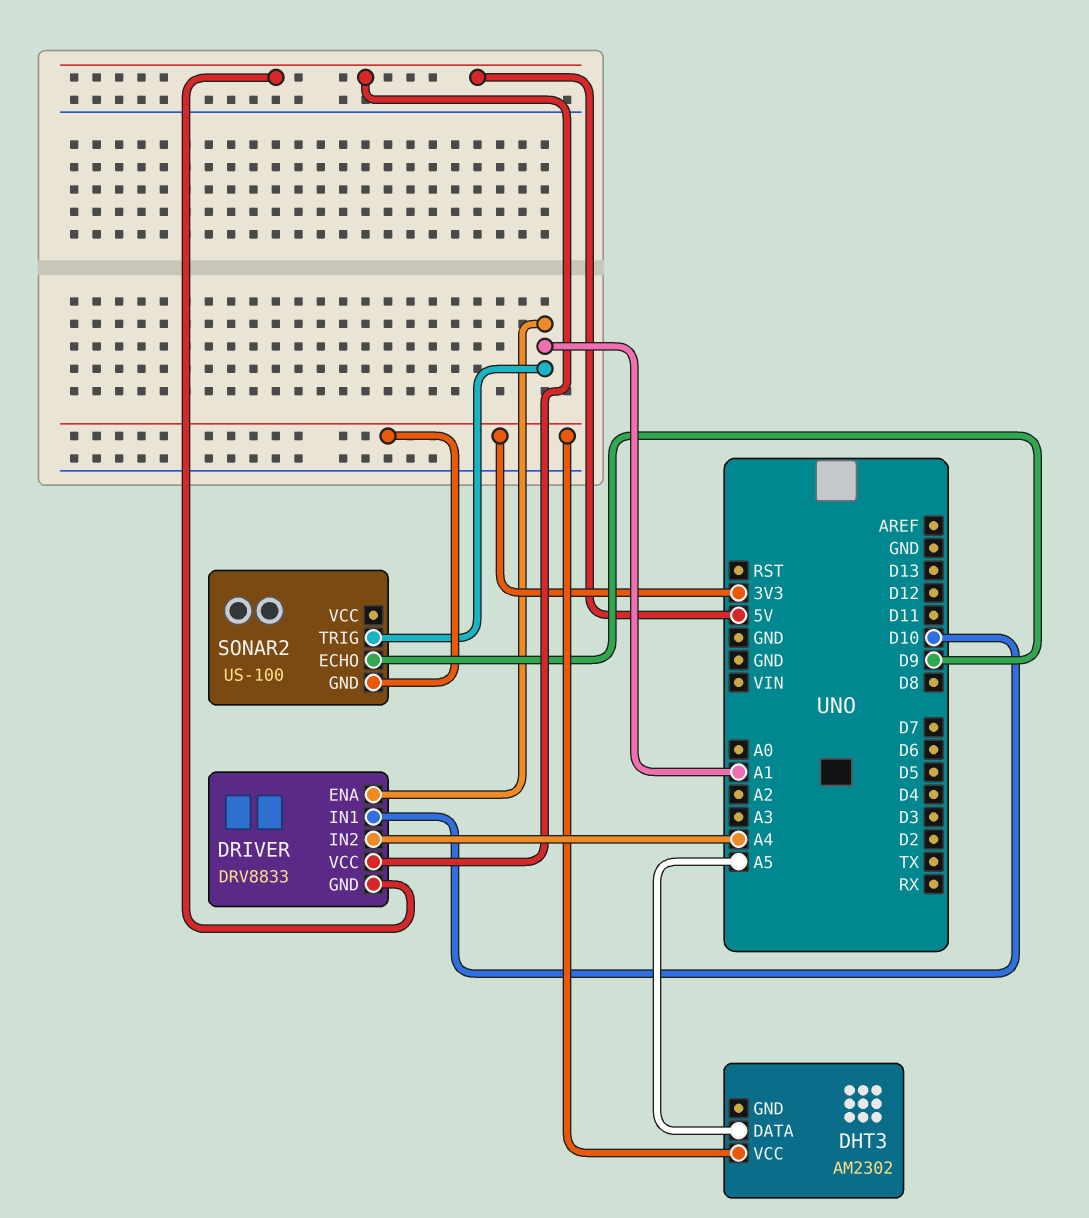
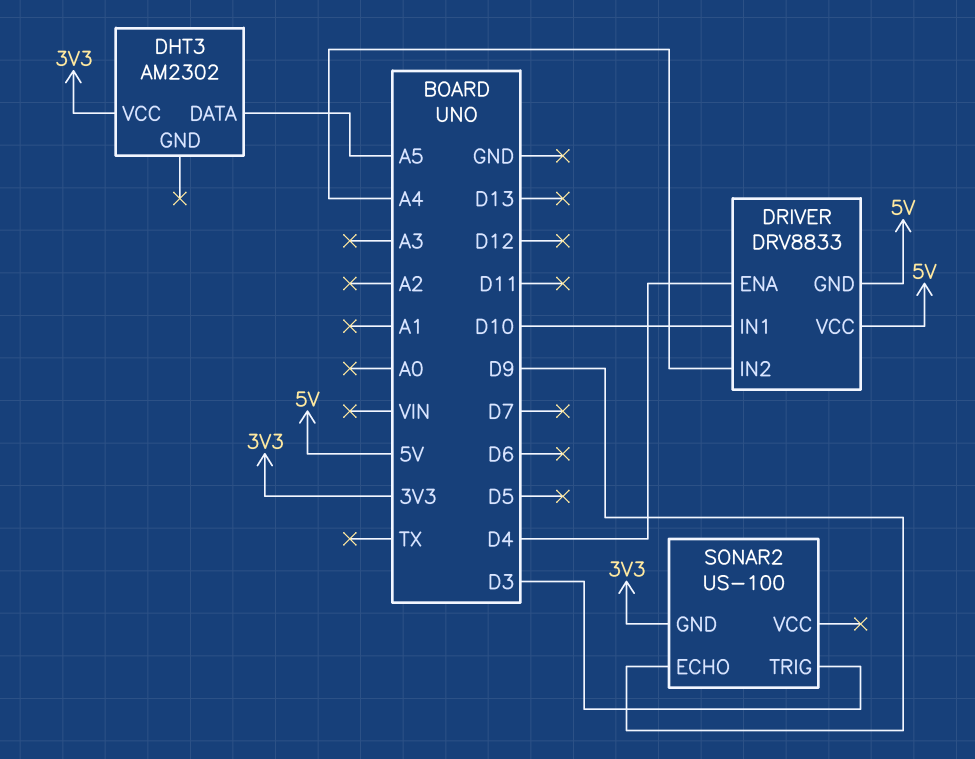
DRIVER pin ENA: A1 -> D4
SONAR2 pin TRIG: A1 -> D3

